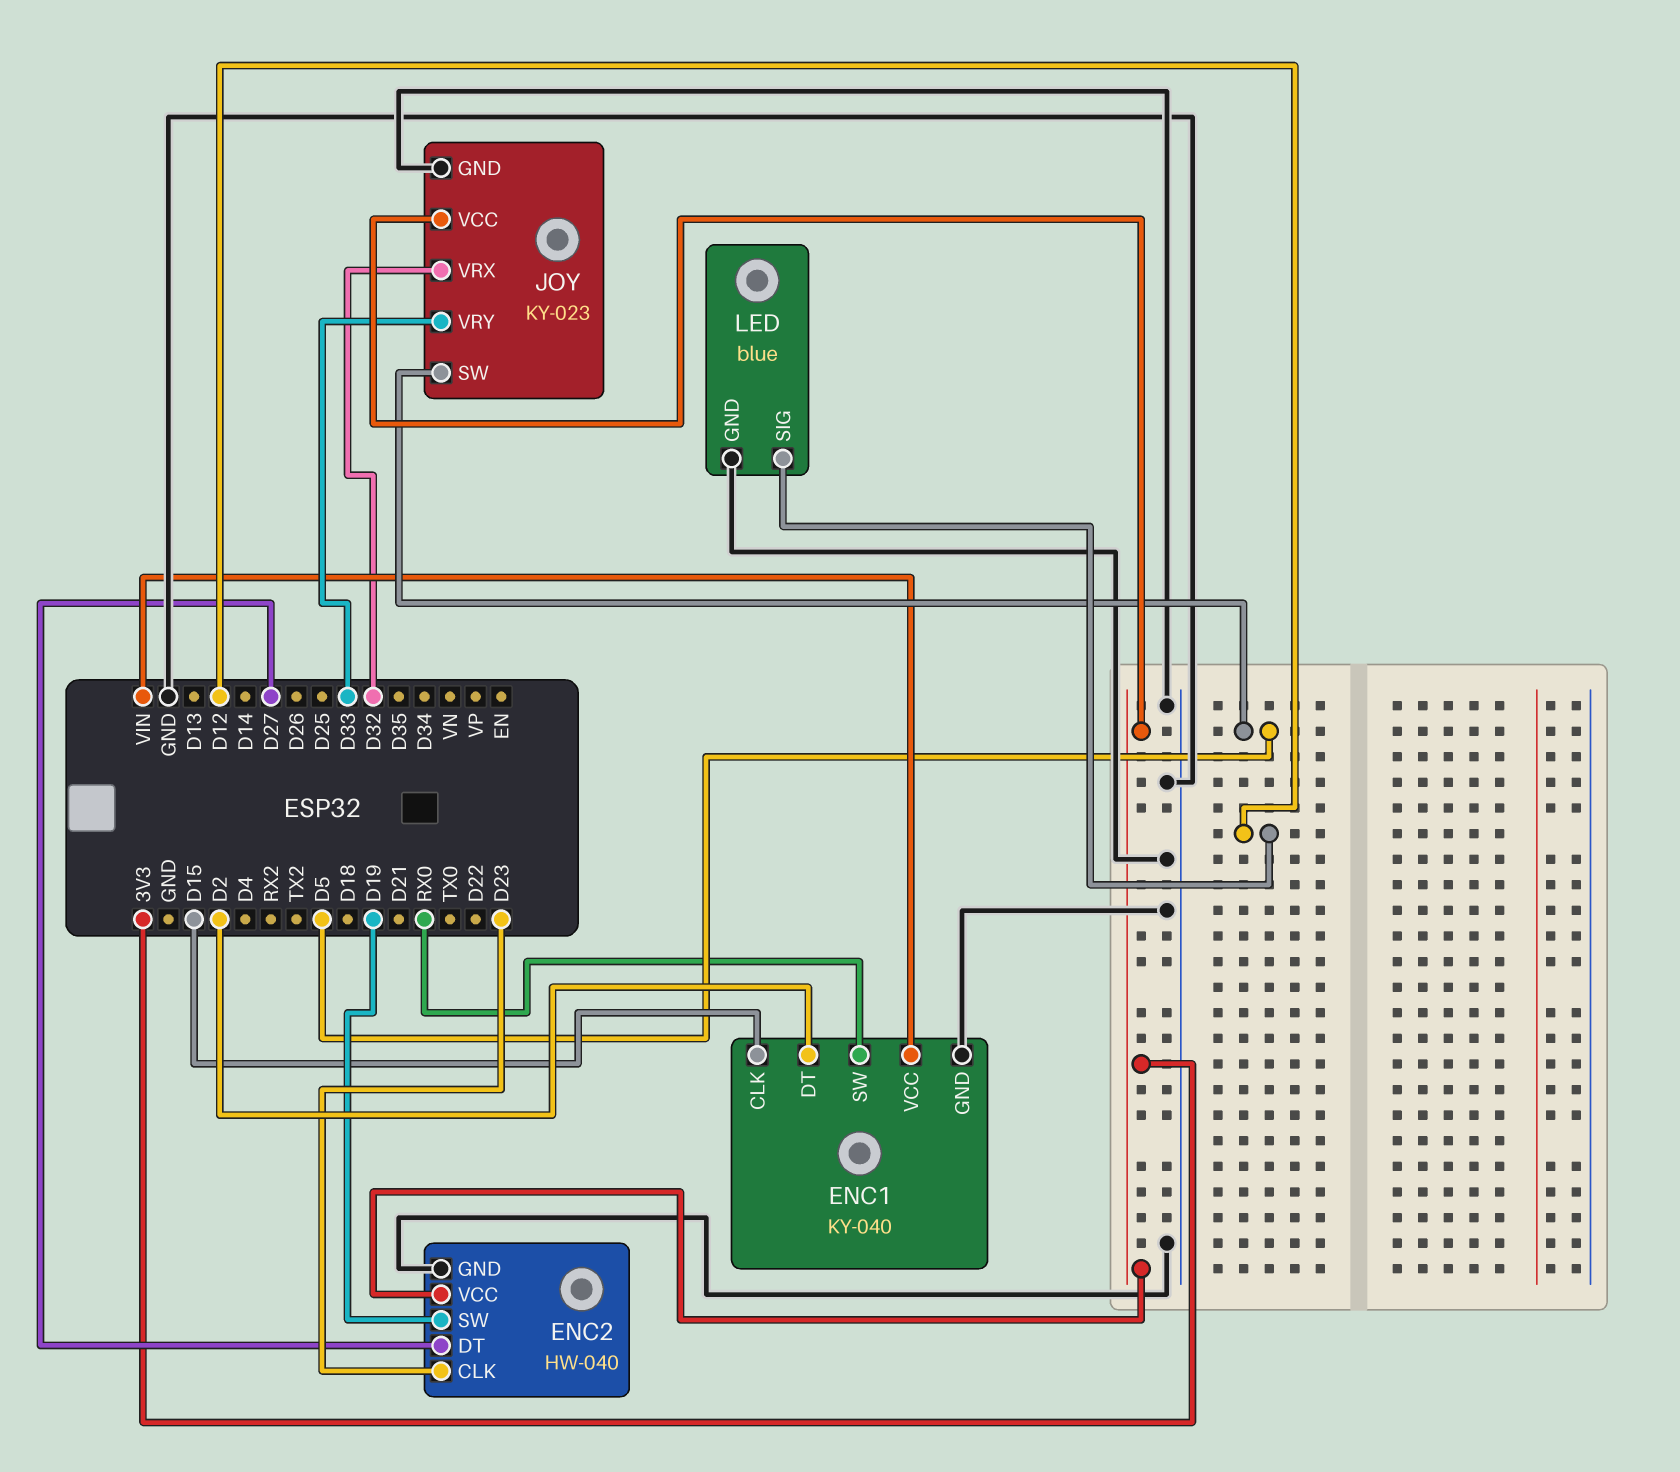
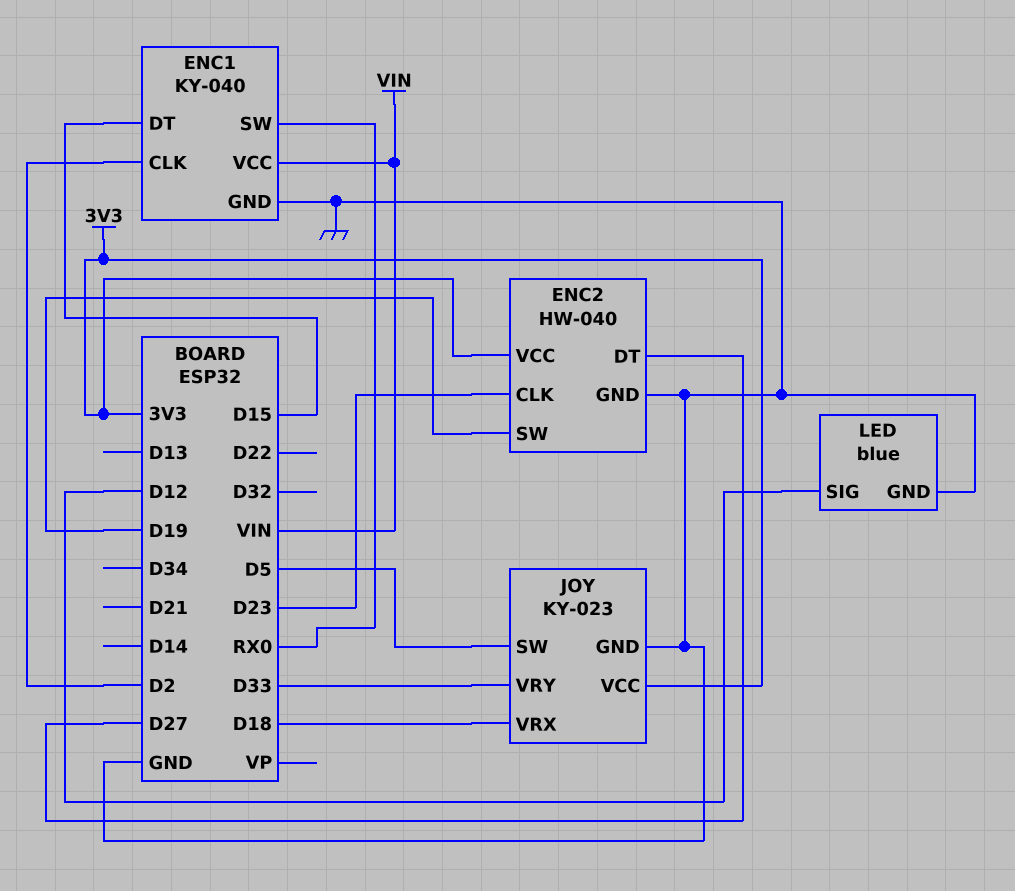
ENC1 pin CLK: D15 -> D2
ENC1 pin DT: D2 -> D15
JOY pin VRX: D32 -> D18

